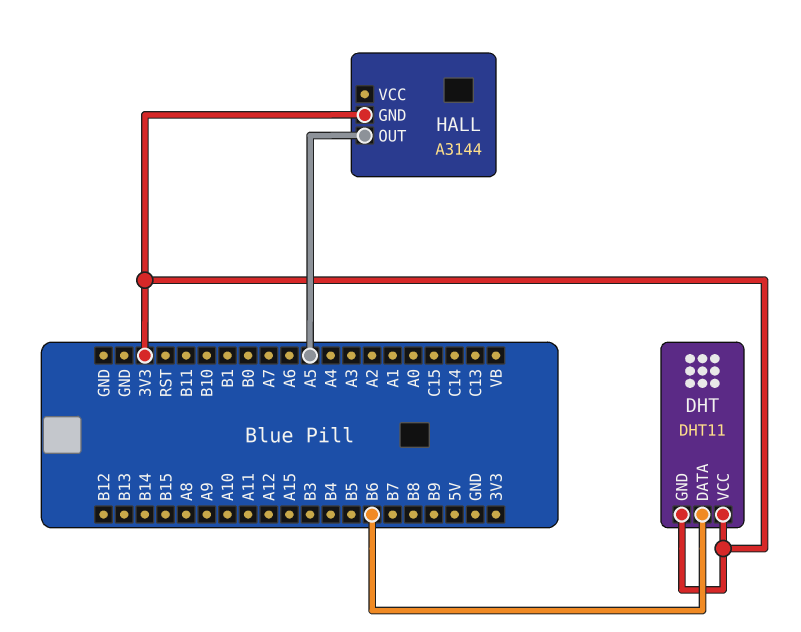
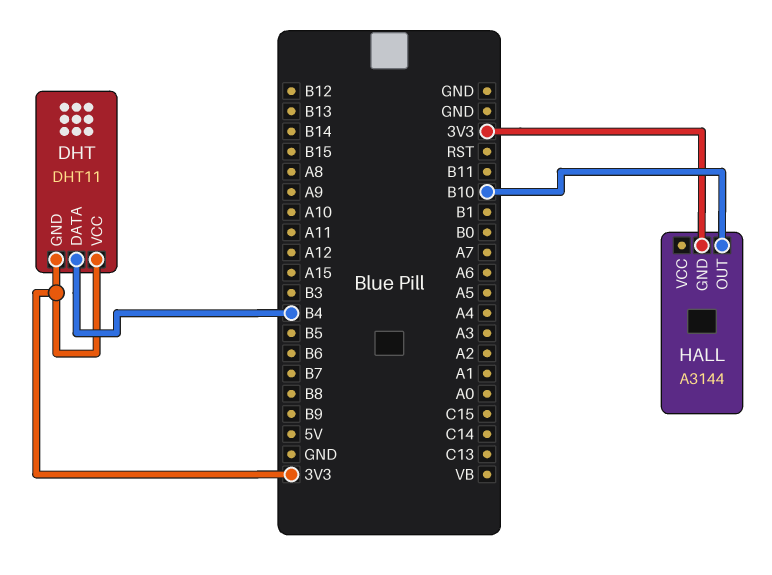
DHT pin DATA: B6 -> B4
HALL pin OUT: A5 -> B10

